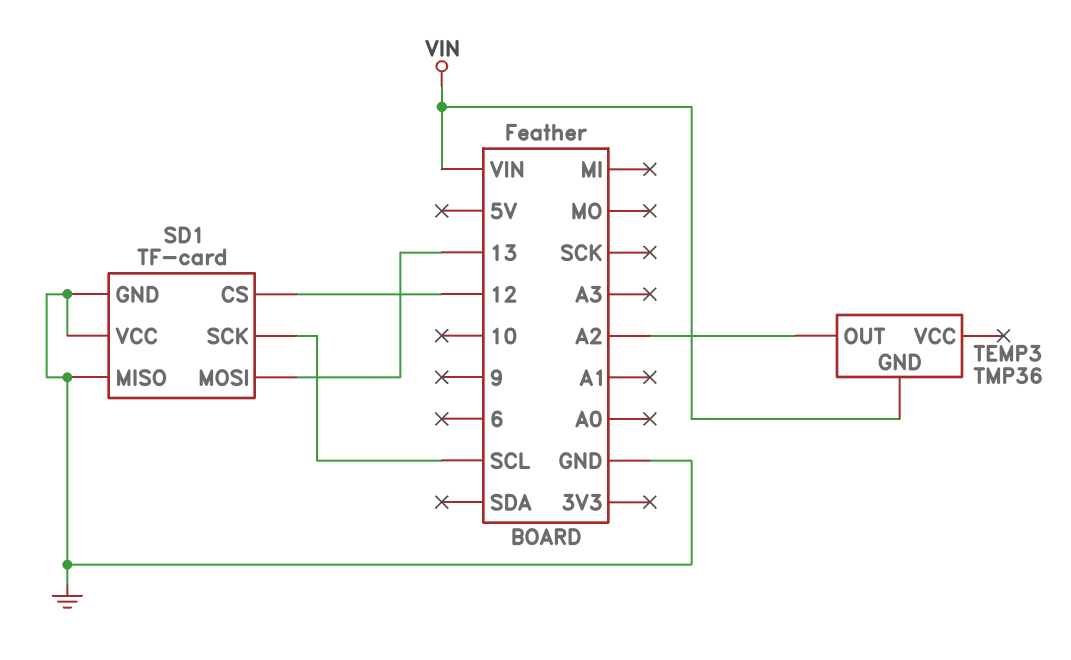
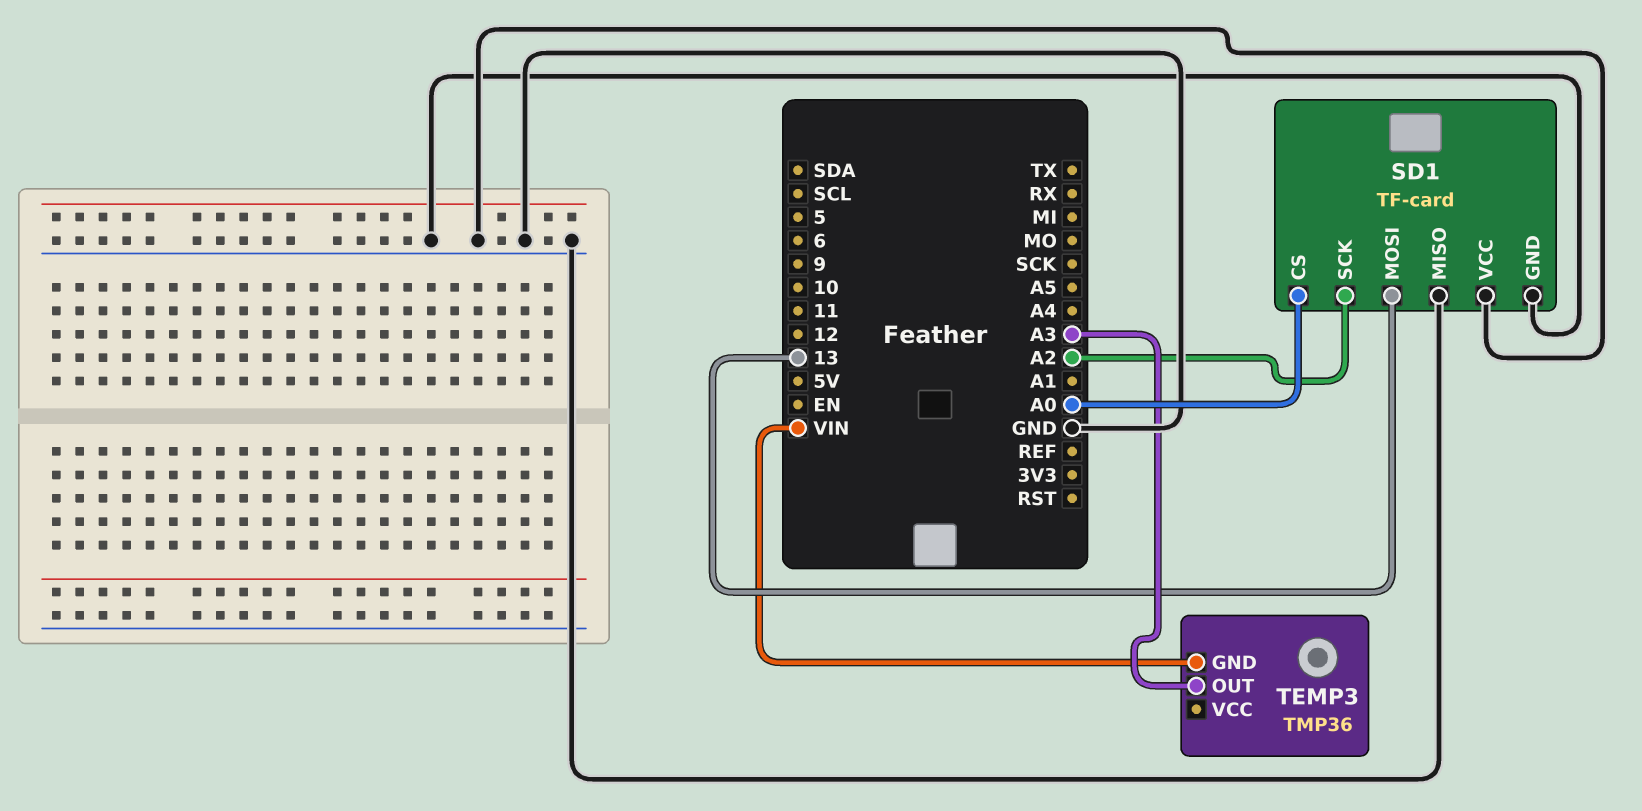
SD1 pin CS: 12 -> A0
SD1 pin SCK: SCL -> A2
TEMP3 pin OUT: A2 -> A3

